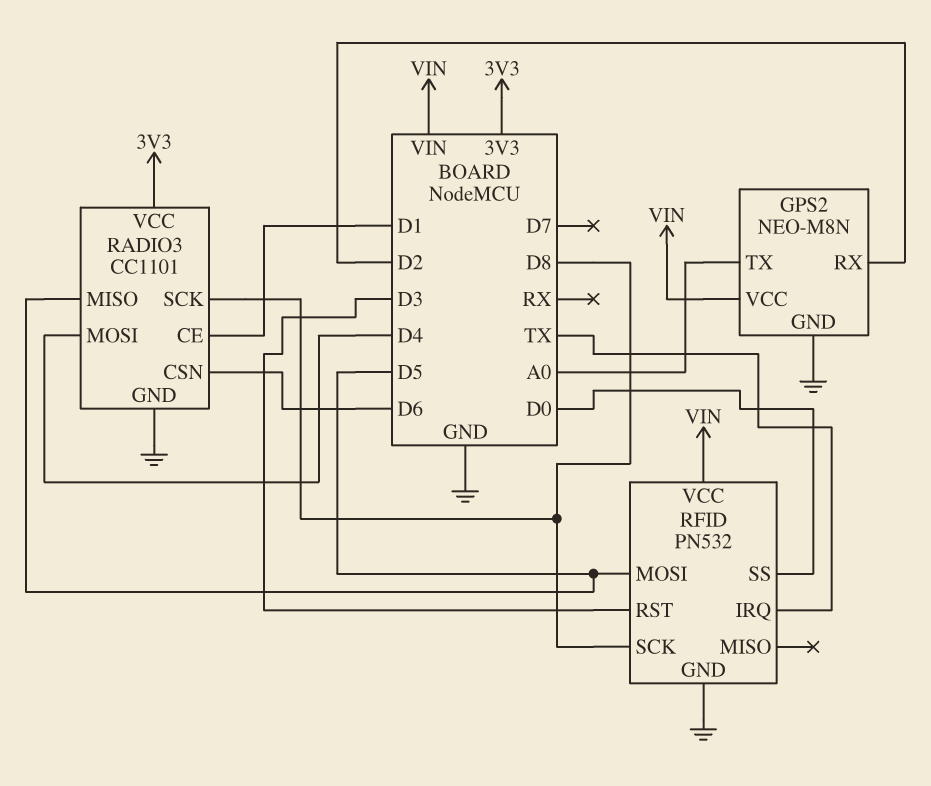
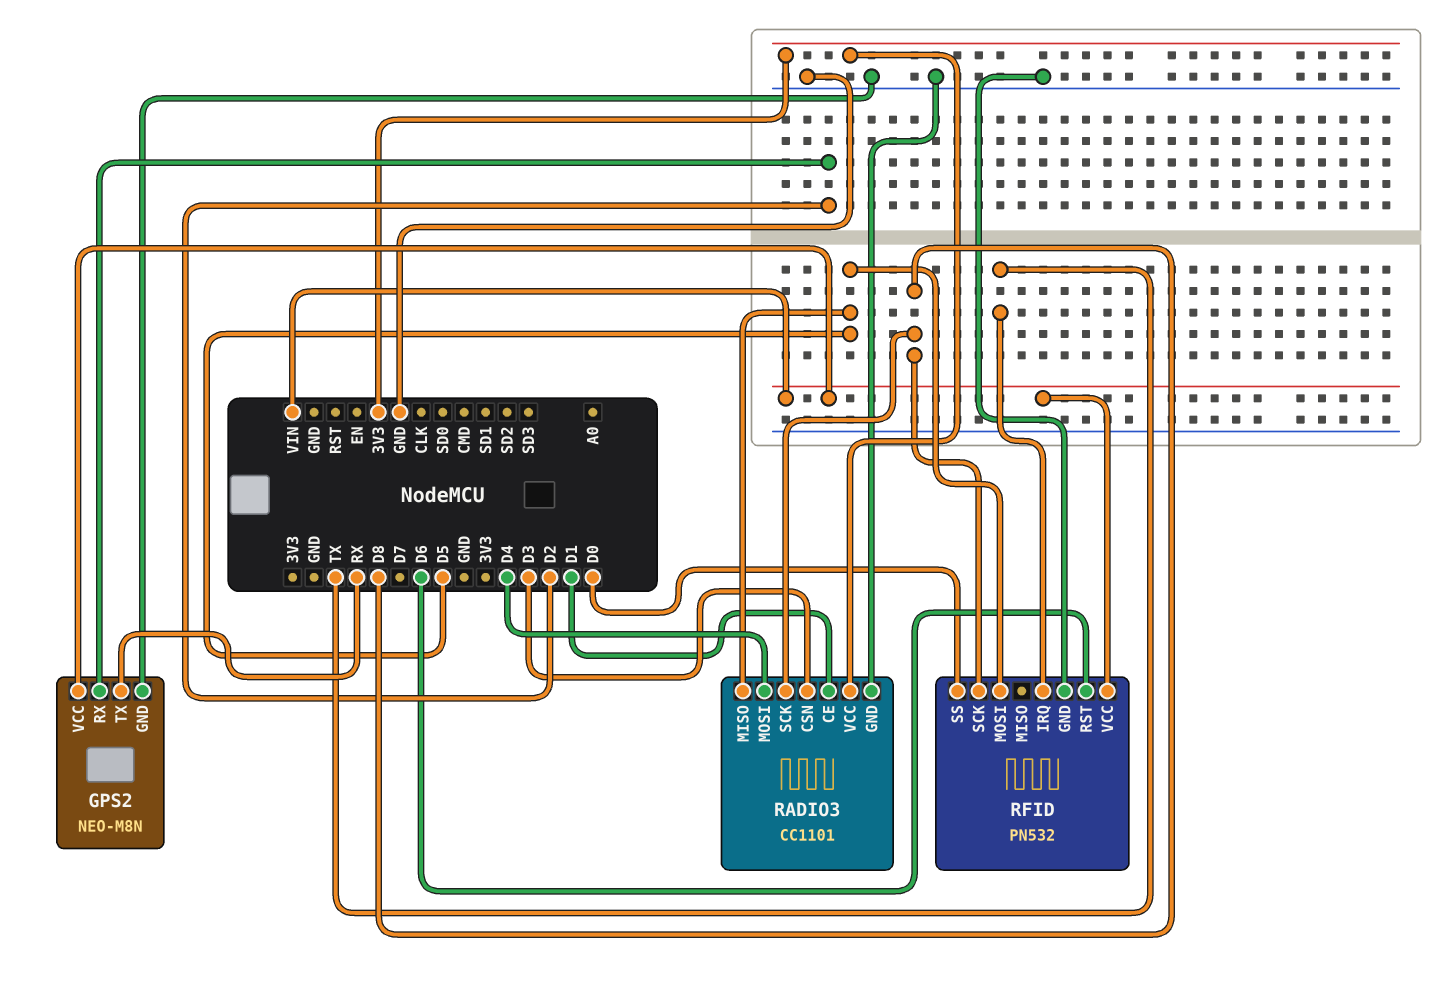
GPS2 pin TX: A0 -> RX
RADIO3 pin CSN: D6 -> D3
RFID pin RST: D3 -> D6

